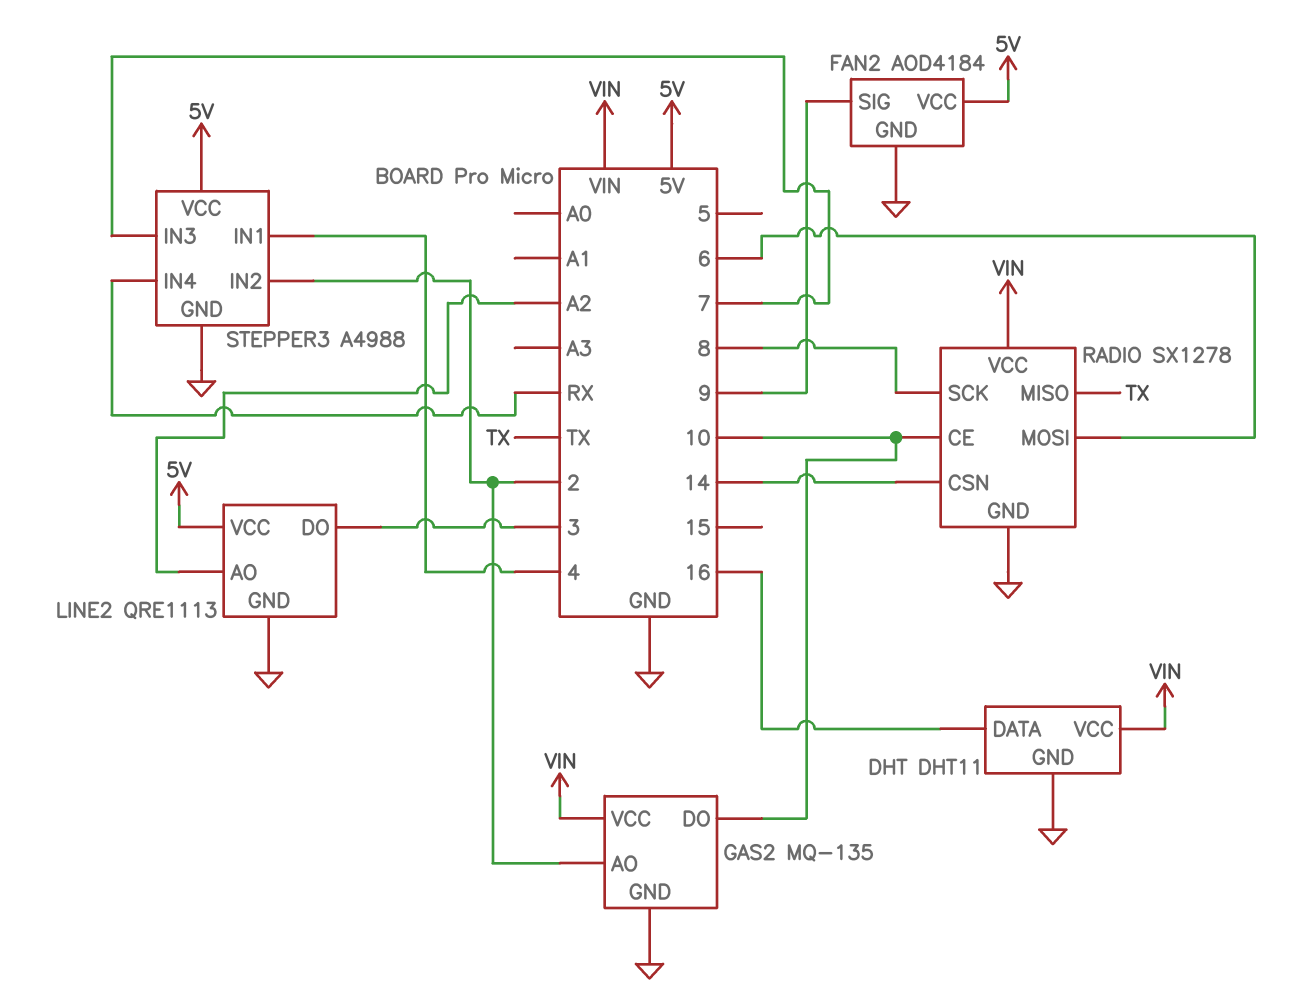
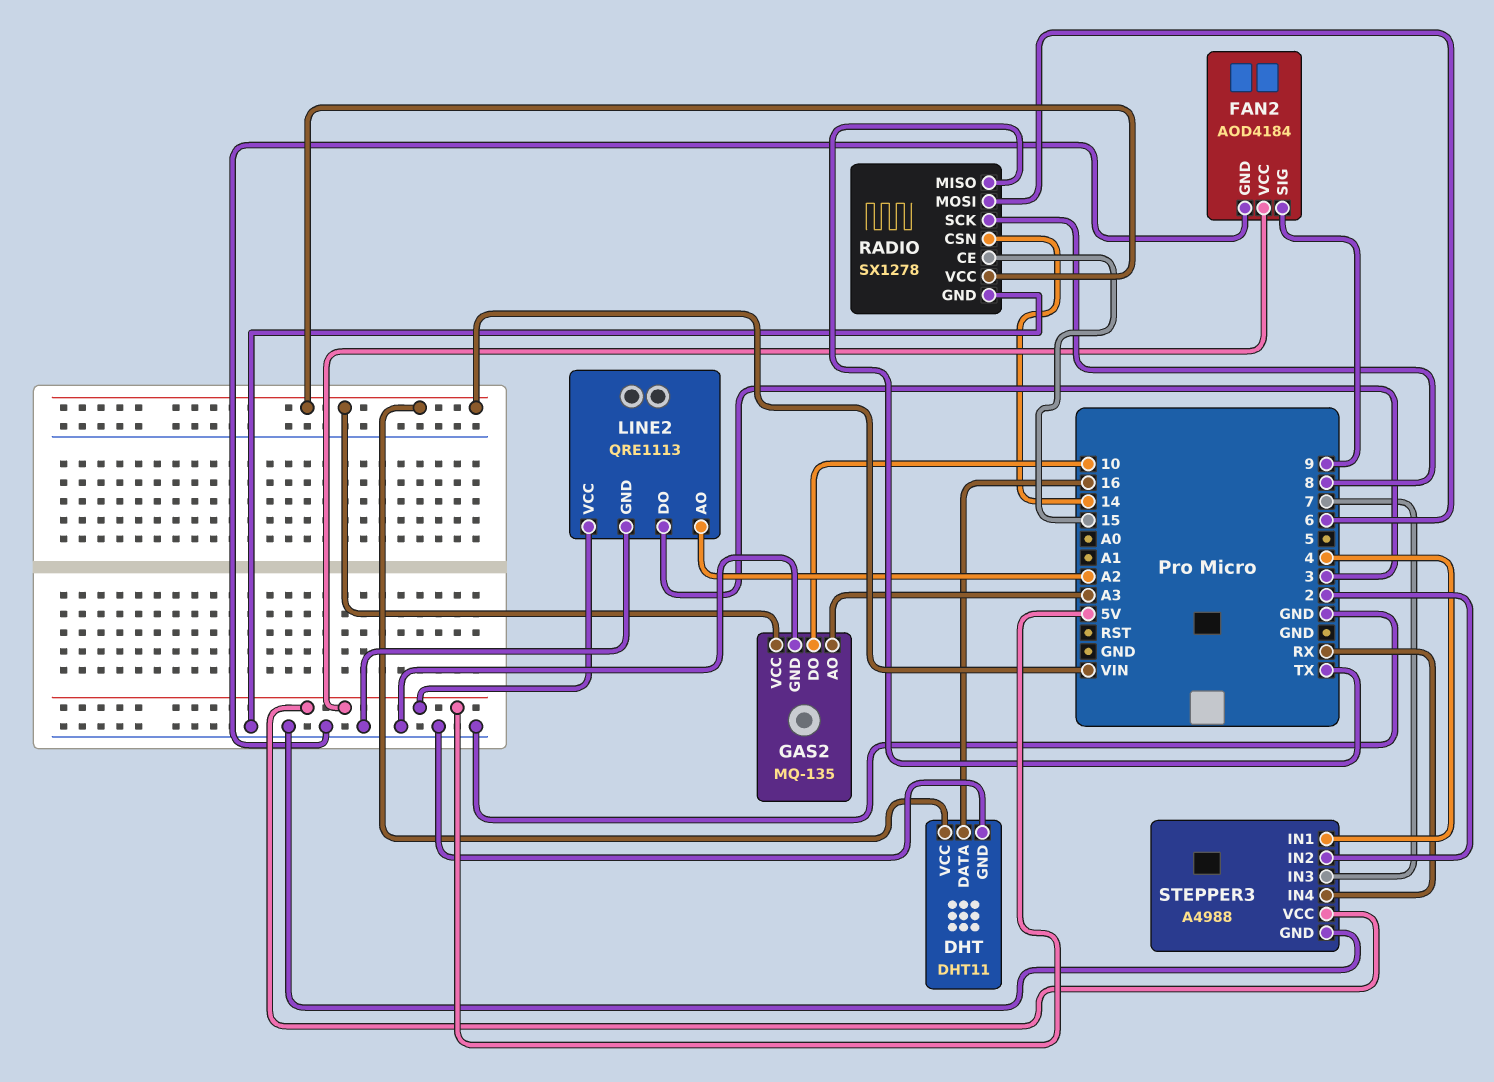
GAS2 pin AO: 2 -> A3
RADIO pin CE: 10 -> 15

